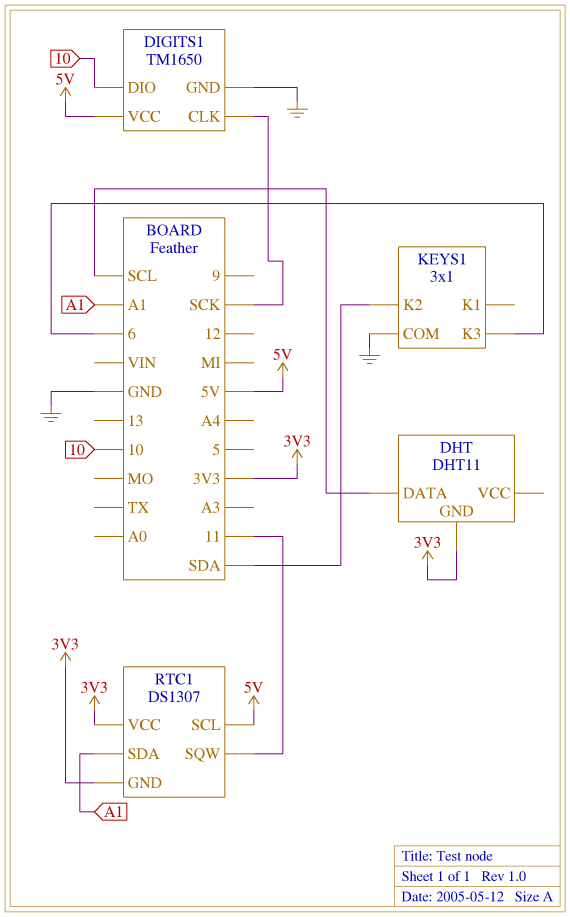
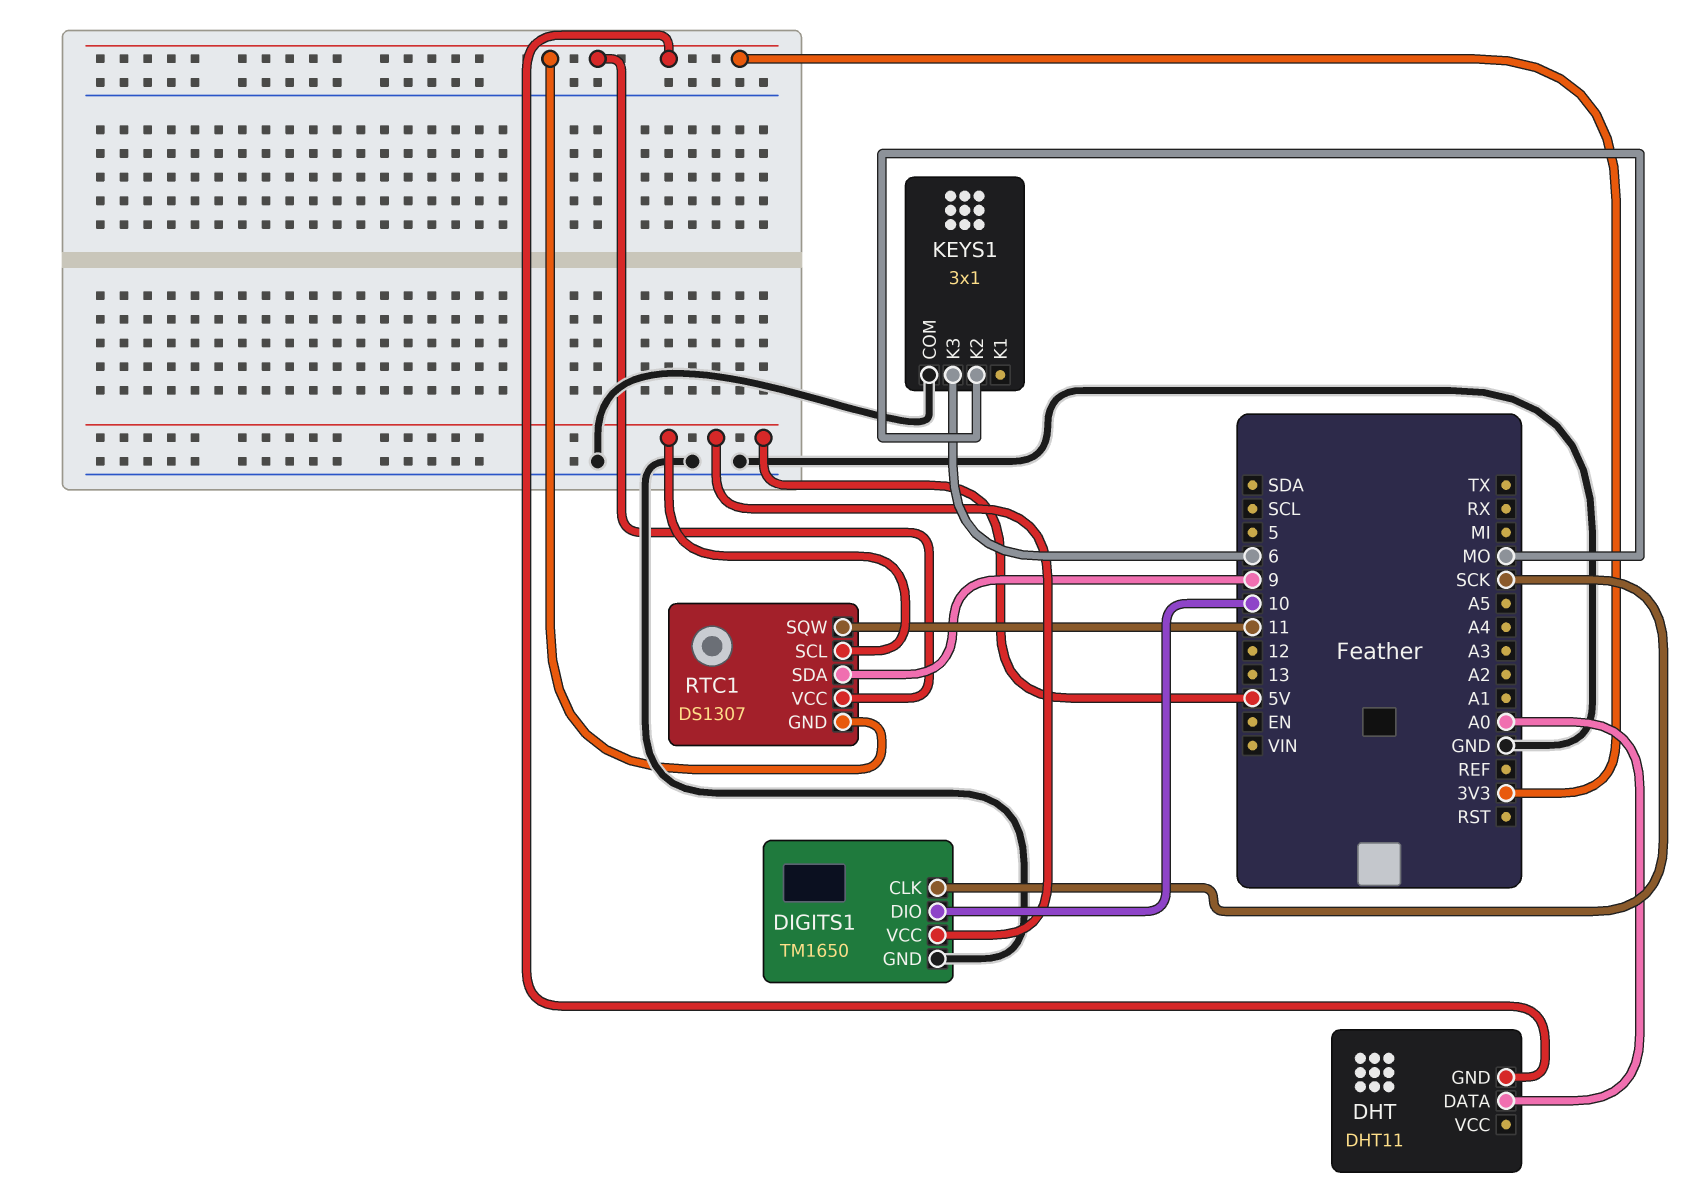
DHT pin DATA: SCL -> A0
KEYS1 pin K2: SDA -> MO
RTC1 pin SDA: A1 -> 9

